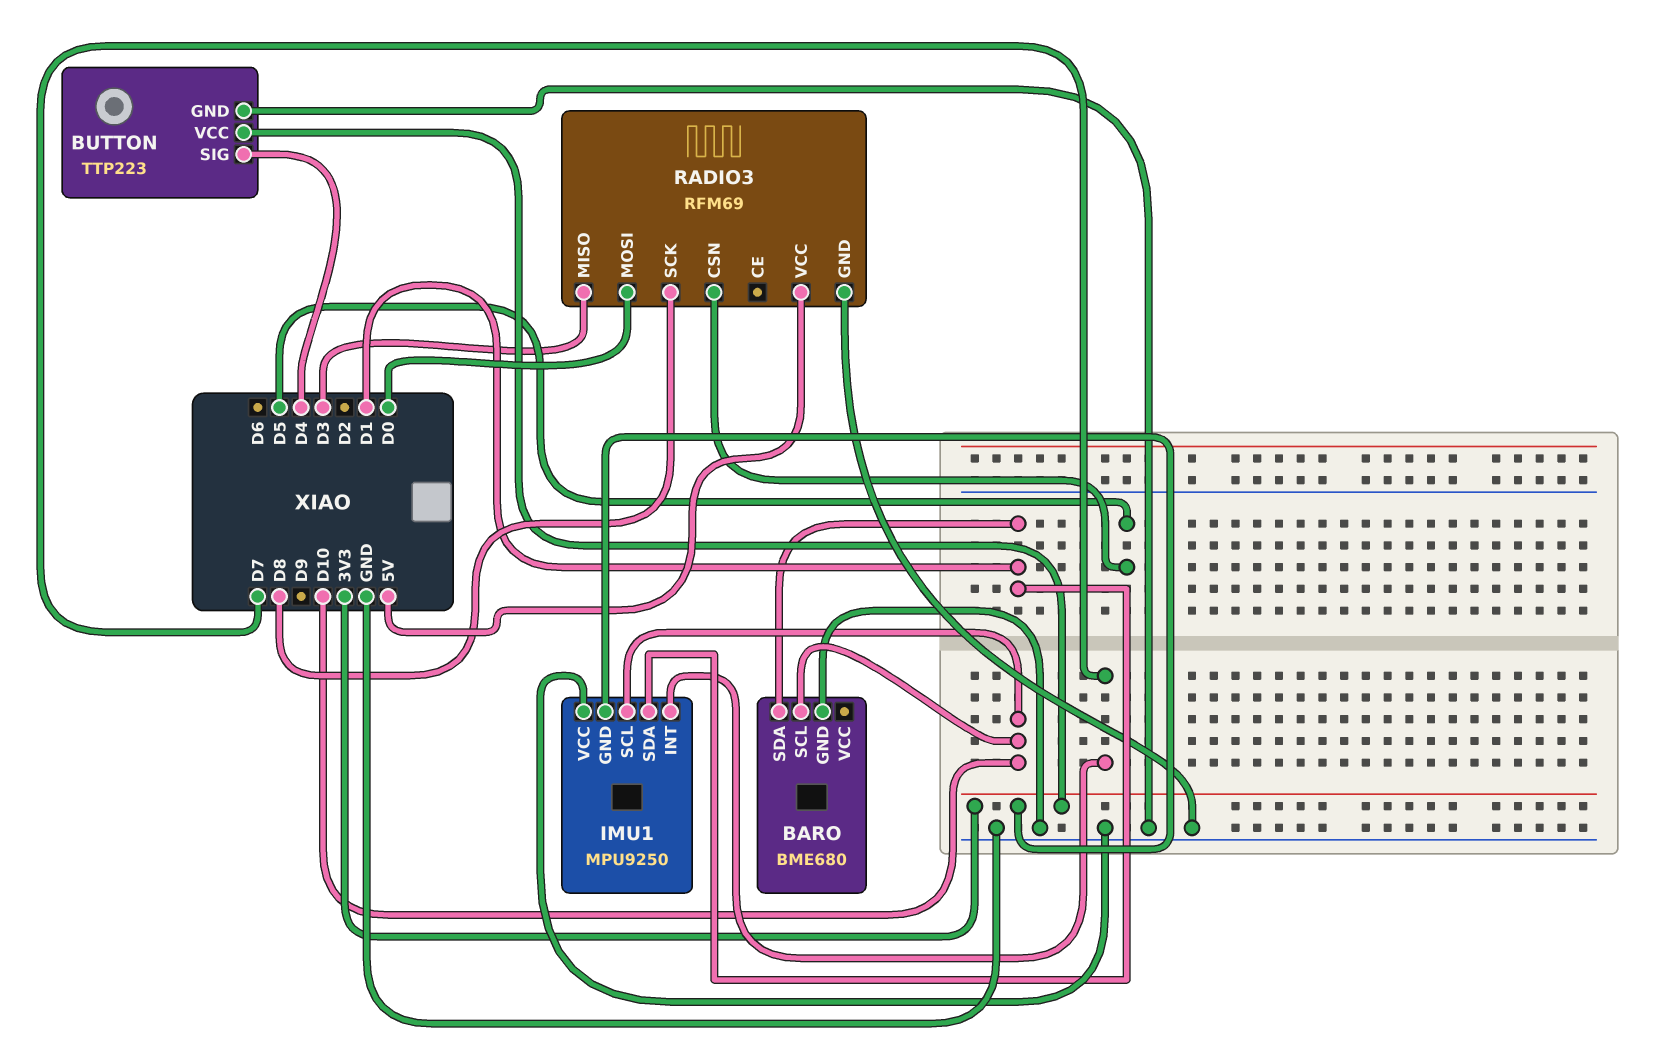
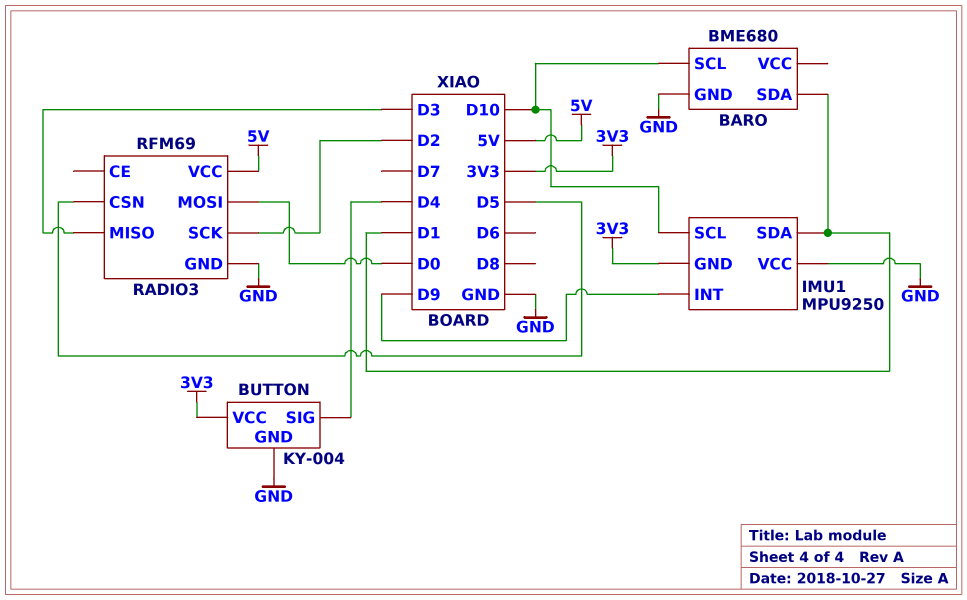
BUTTON: TTP223 -> KY-004
IMU1 pin INT: D7 -> D9
RADIO3 pin SCK: D8 -> D2

